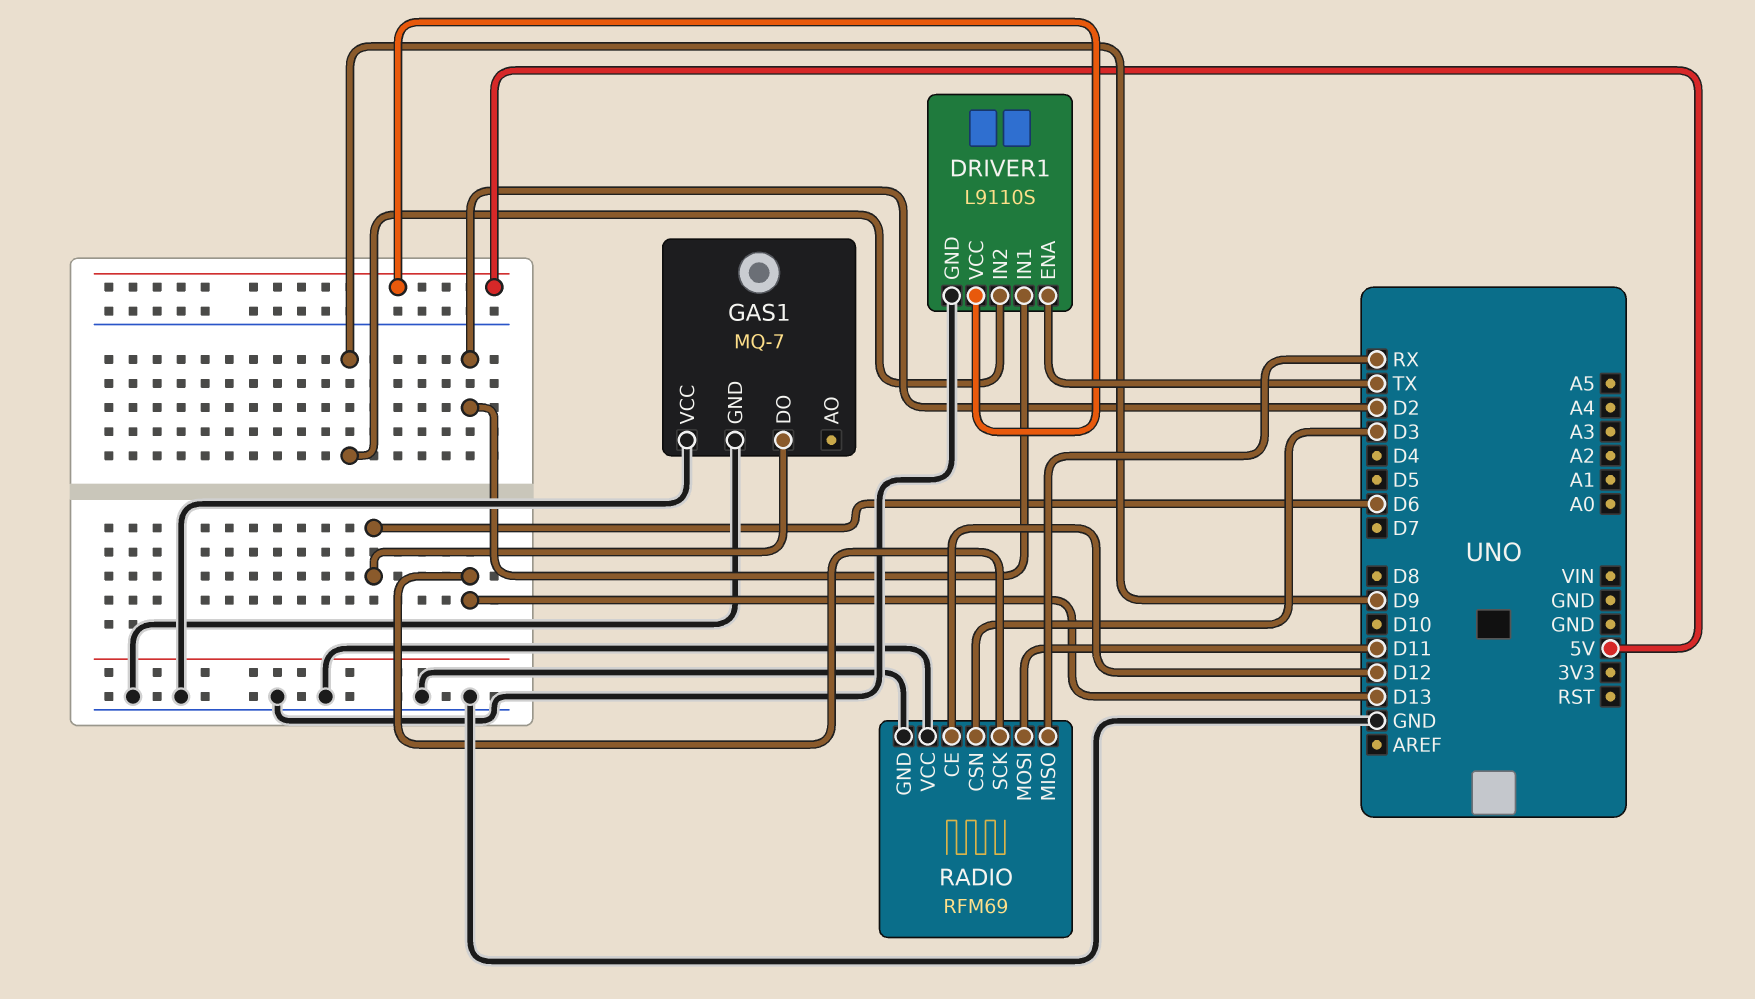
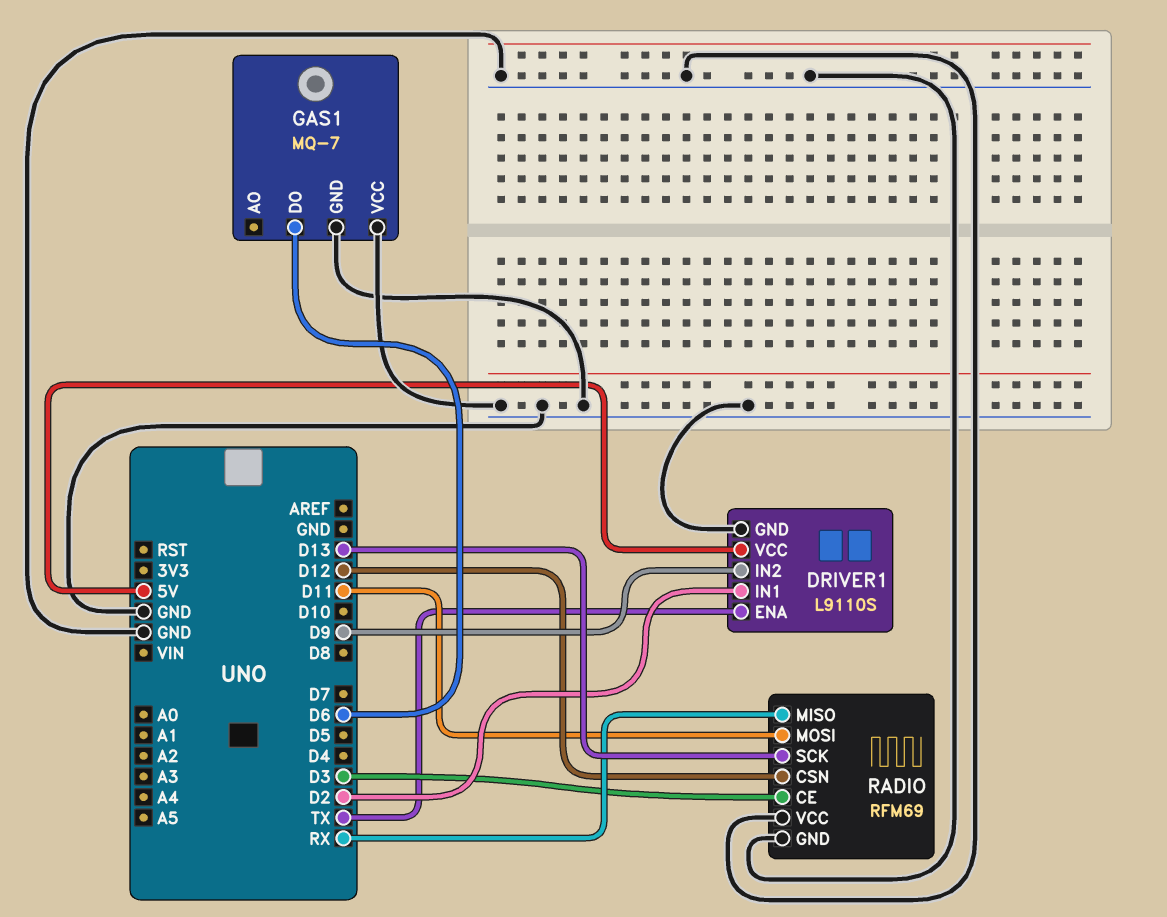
RADIO pin CE: D12 -> D3
RADIO pin CSN: D3 -> D12

